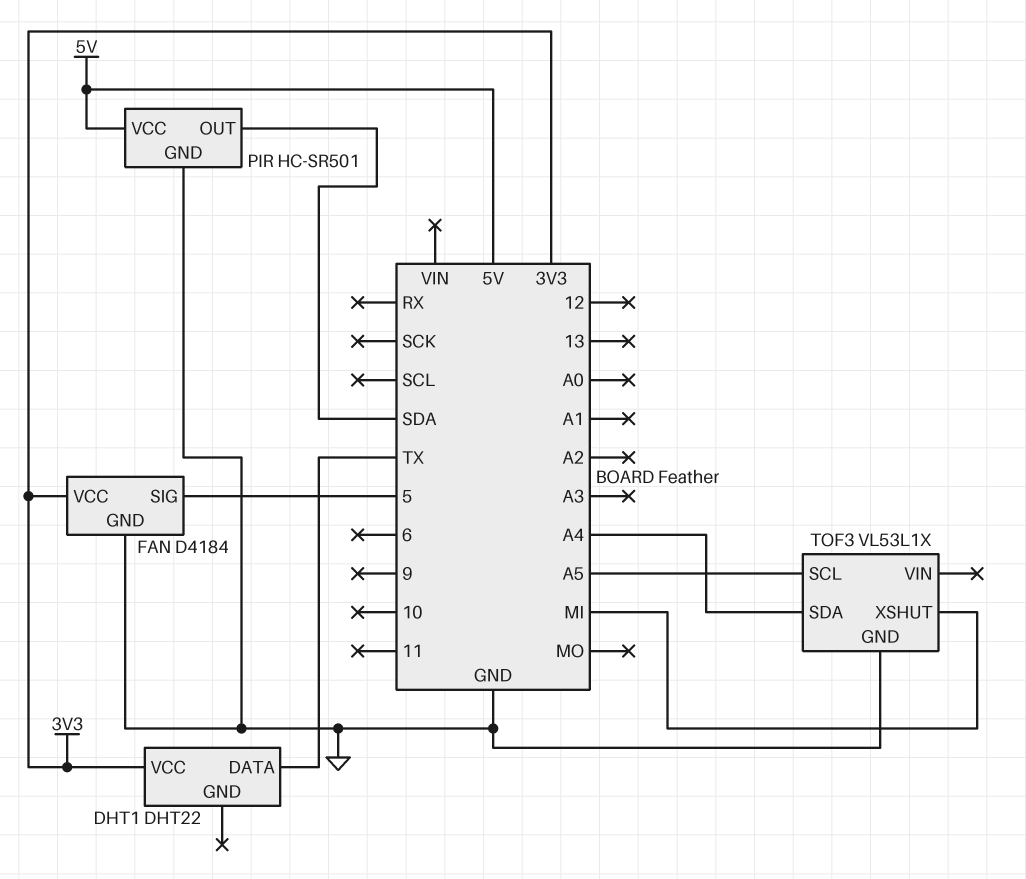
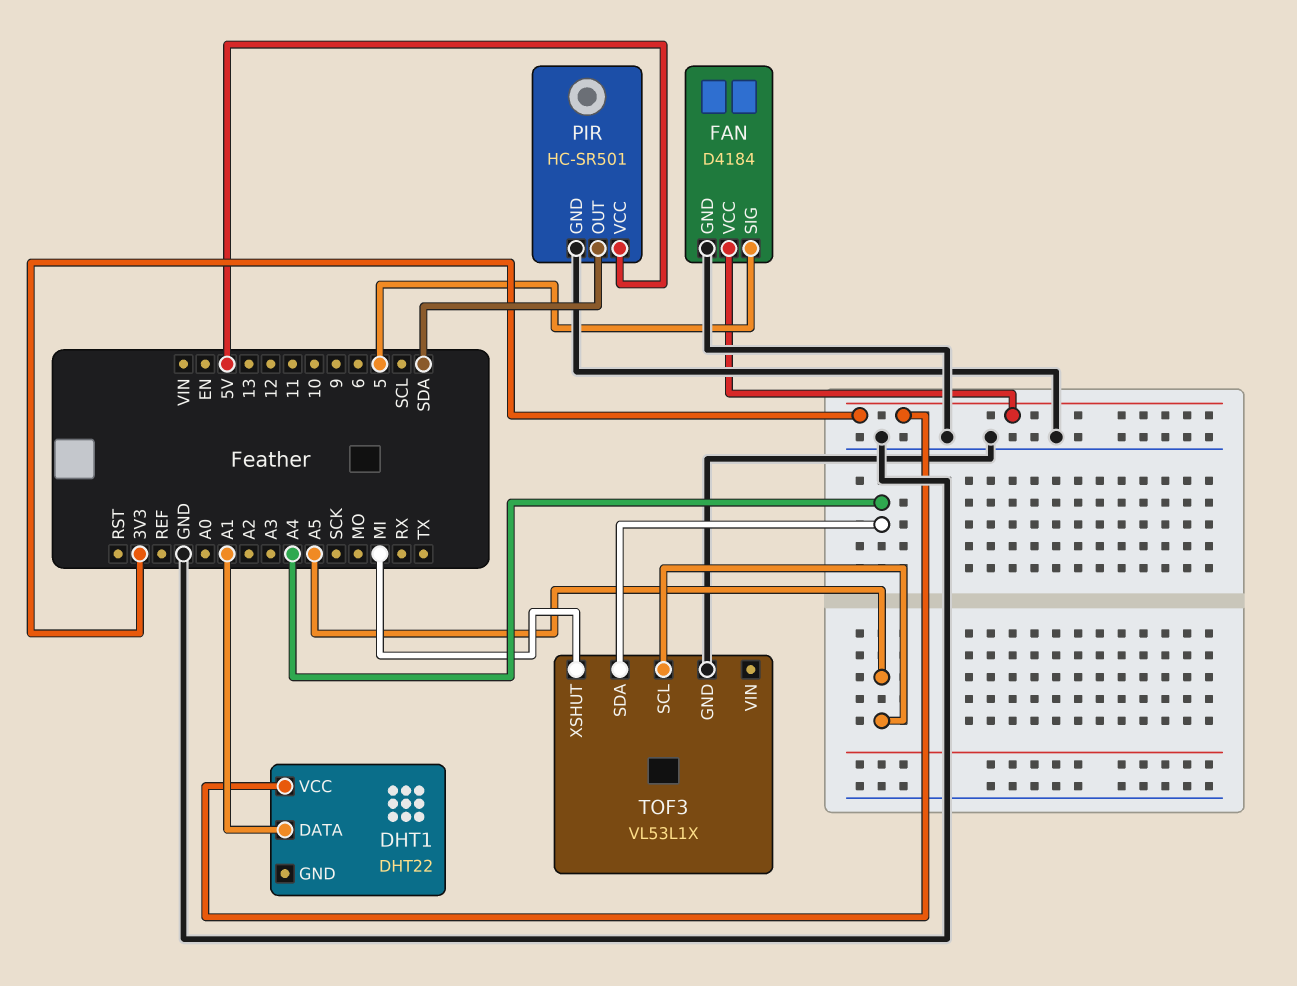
DHT1 pin DATA: TX -> A1

